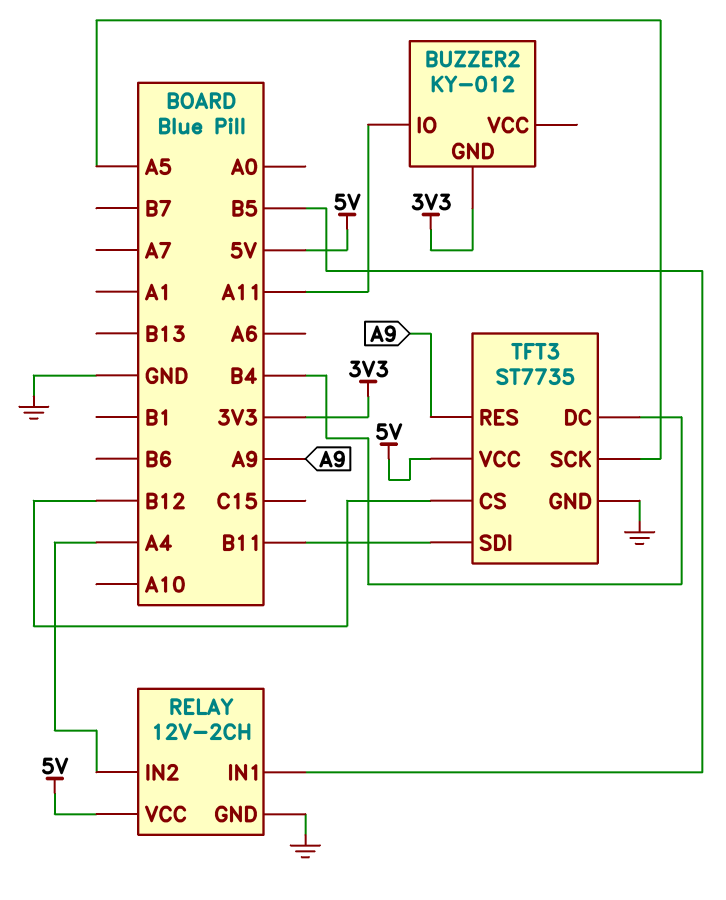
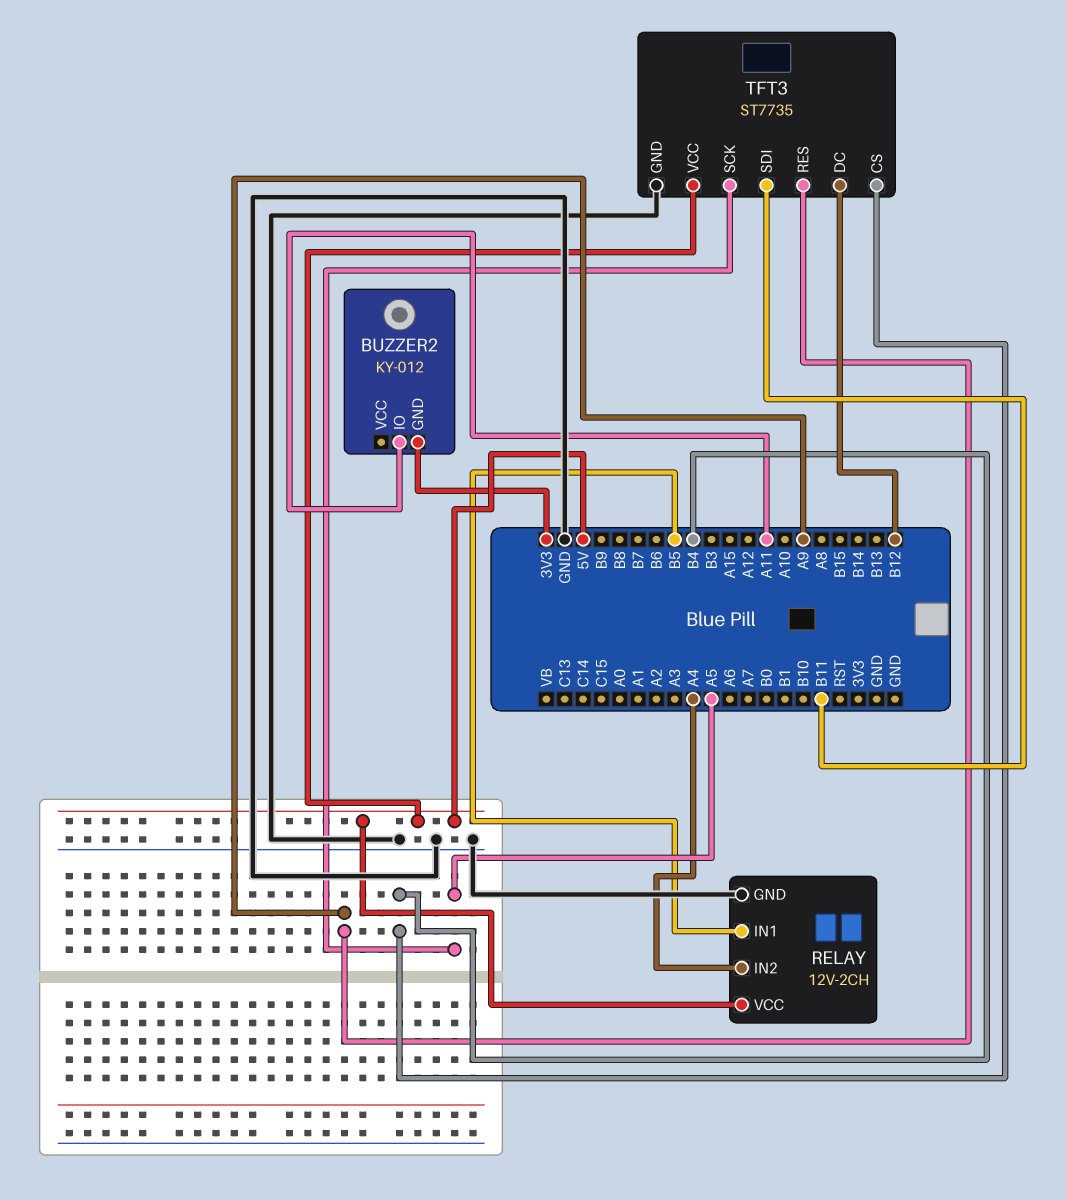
TFT3 pin CS: B12 -> B4
TFT3 pin DC: B4 -> B12

